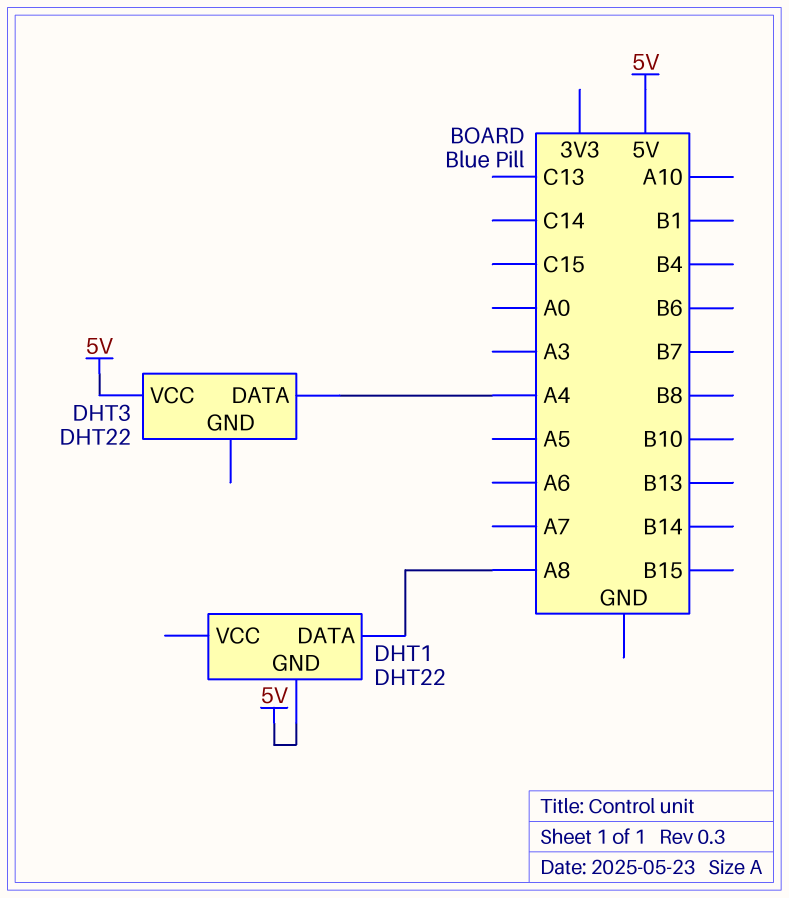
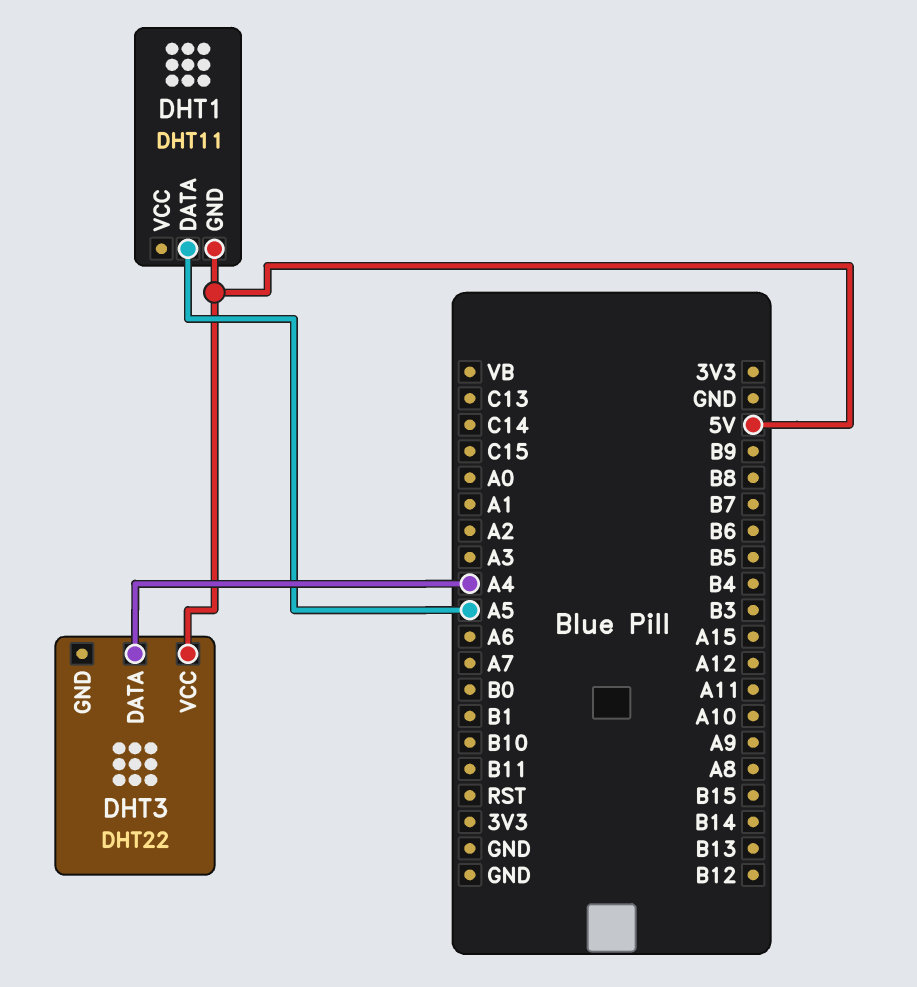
DHT1: DHT22 -> DHT11
DHT1 pin DATA: A8 -> A5

